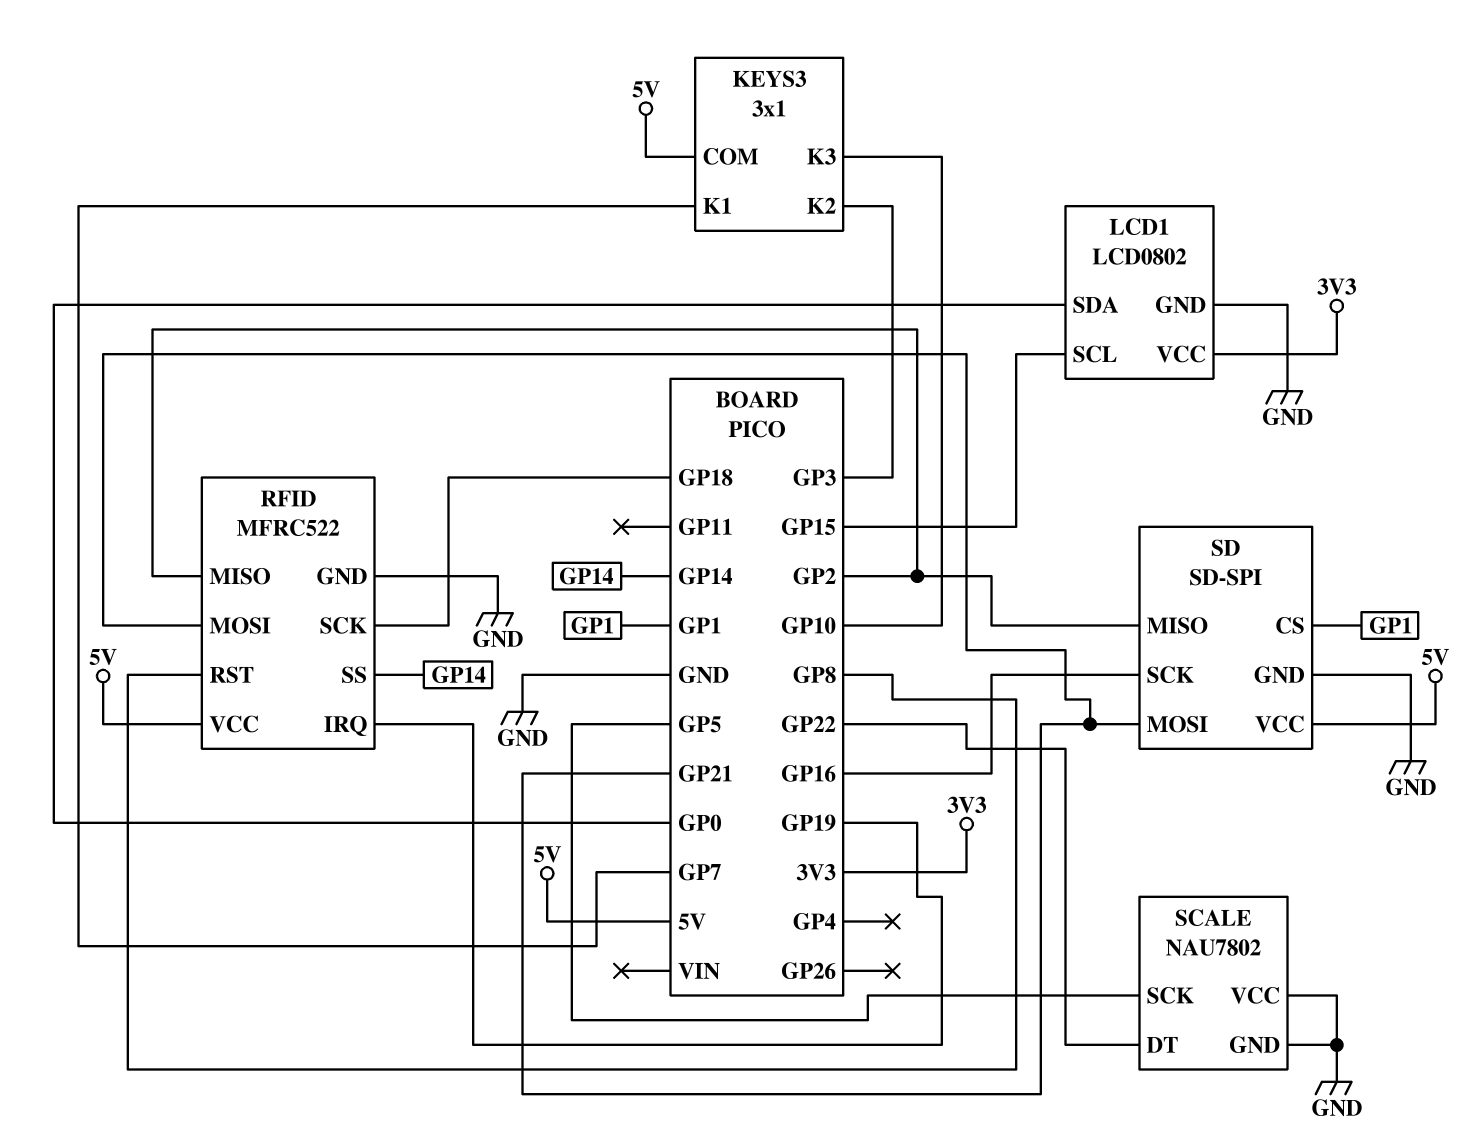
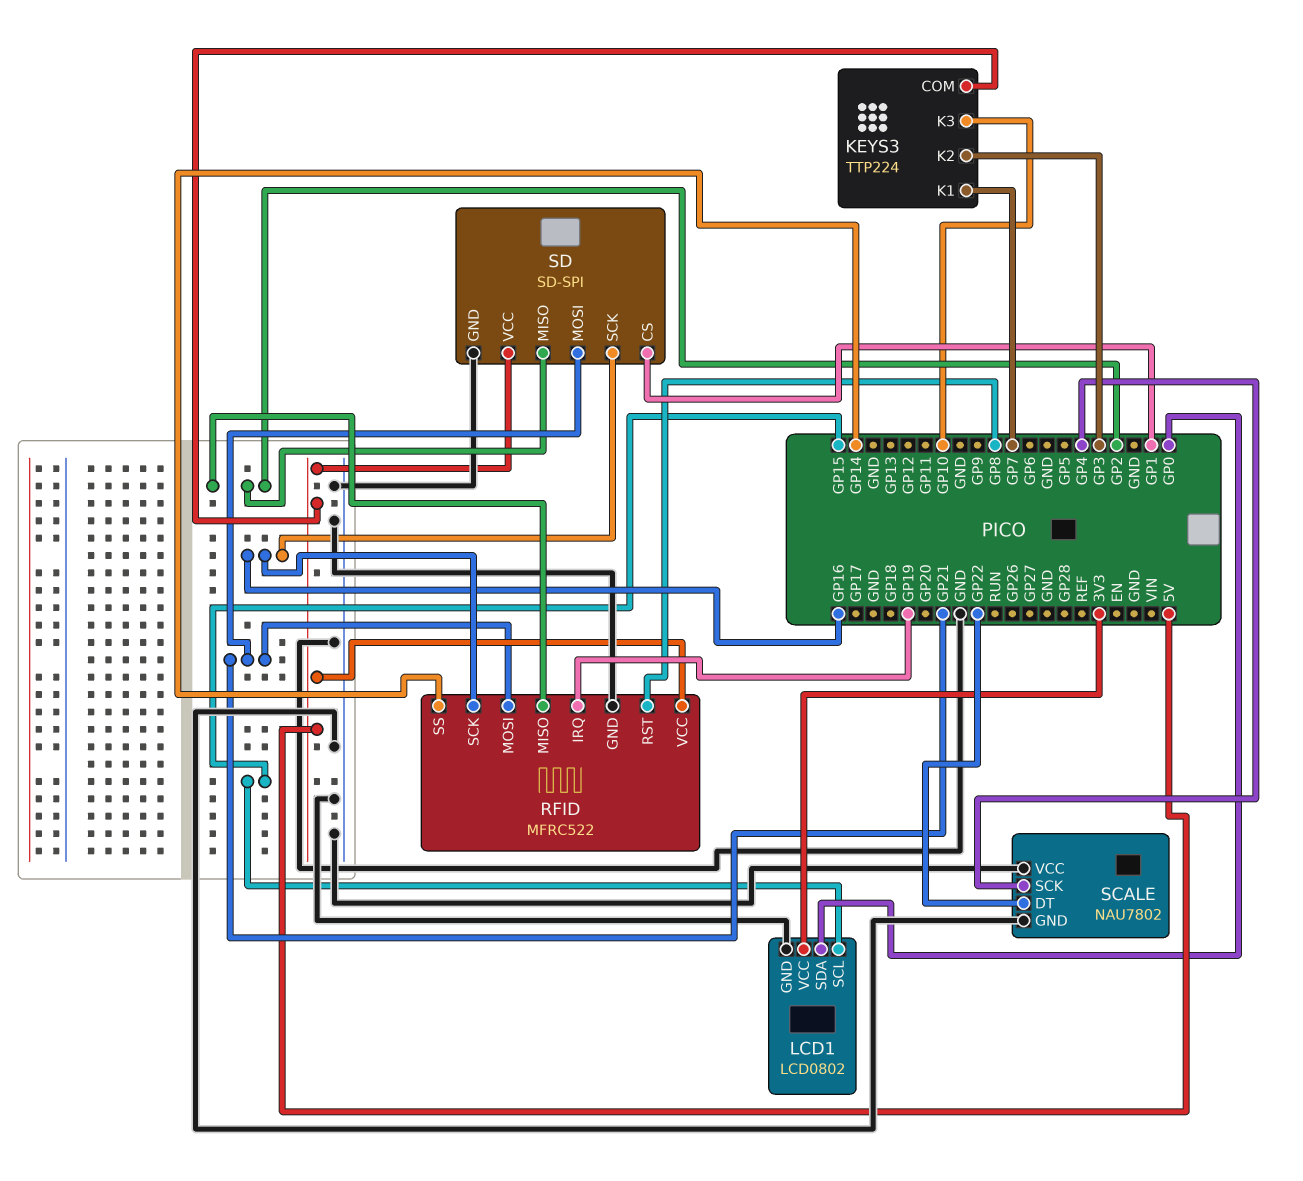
KEYS3: 3x1 -> TTP224
RFID pin SCK: GP18 -> GP16
SCALE pin SCK: GP5 -> GP4

